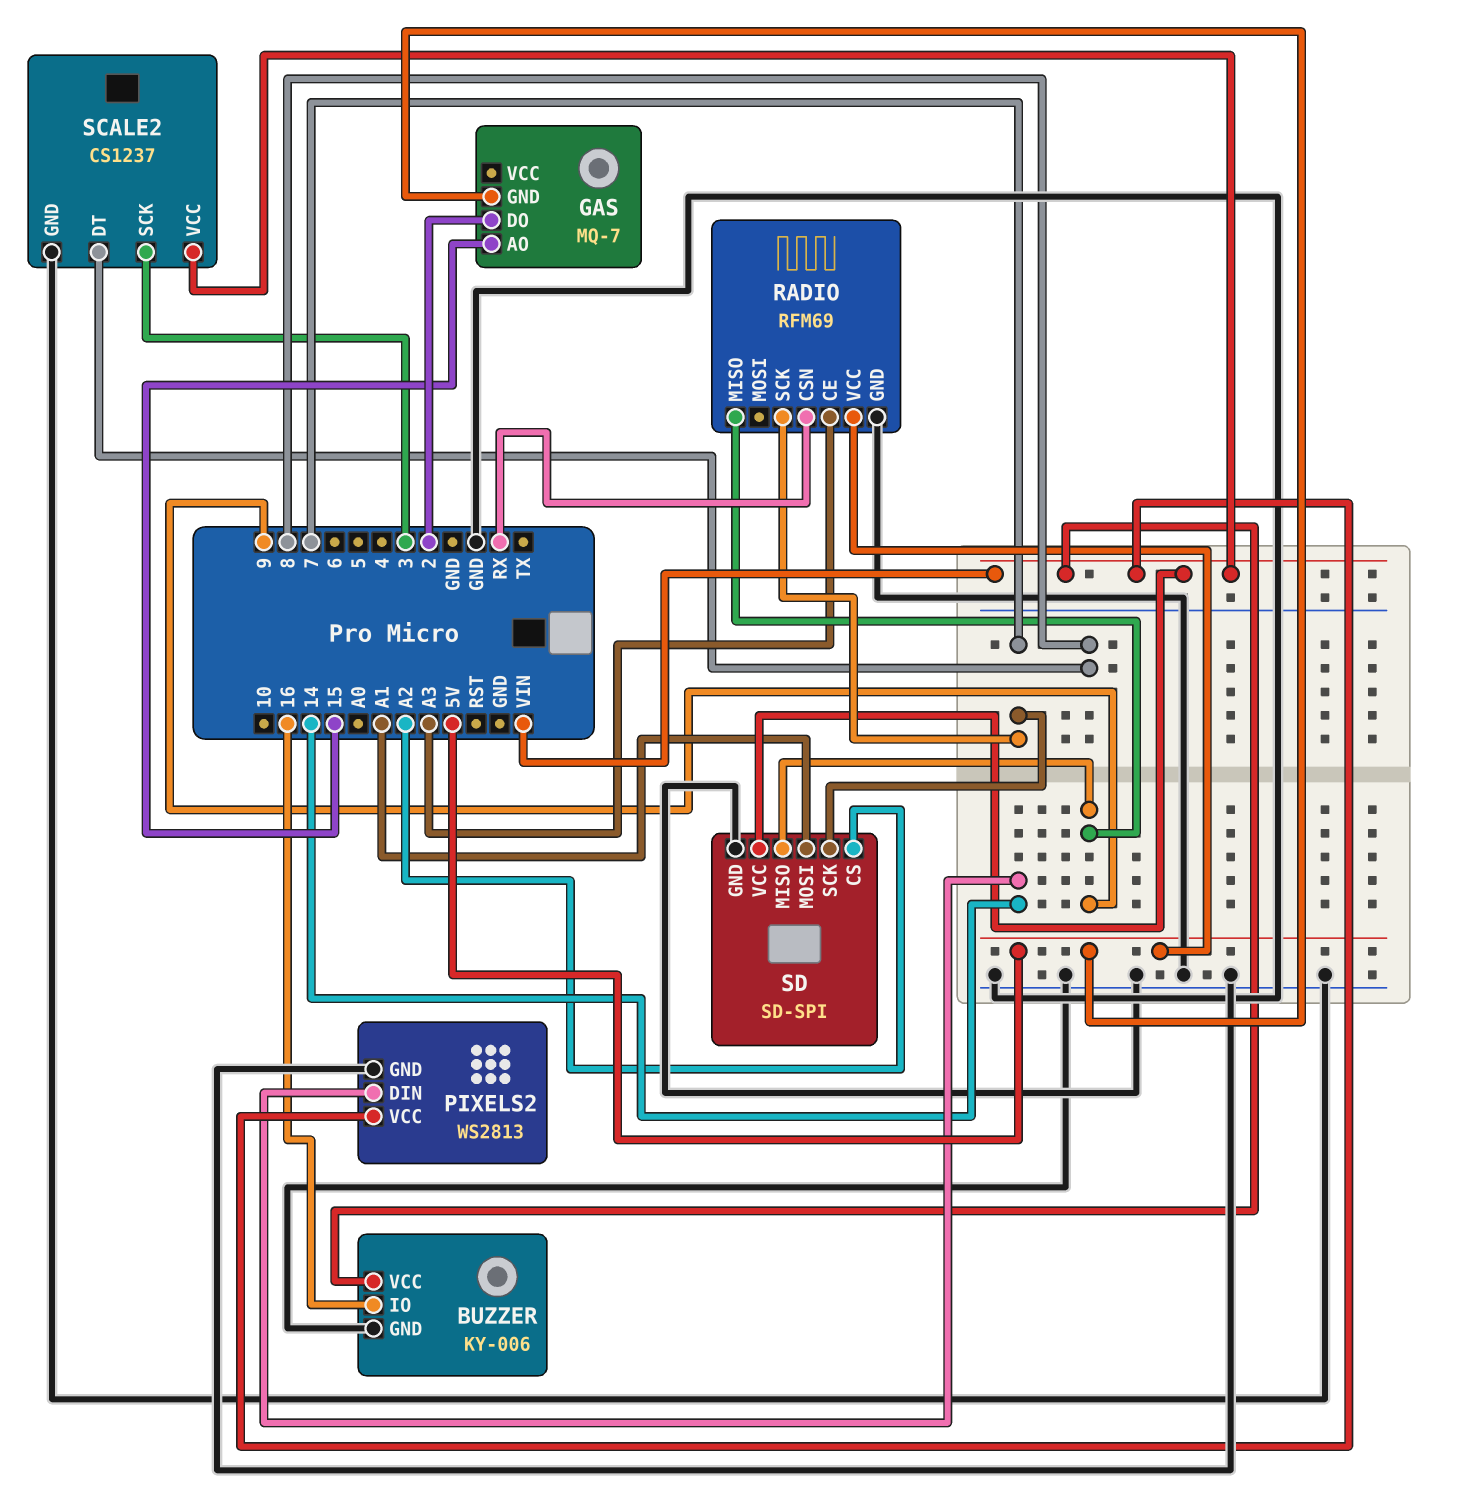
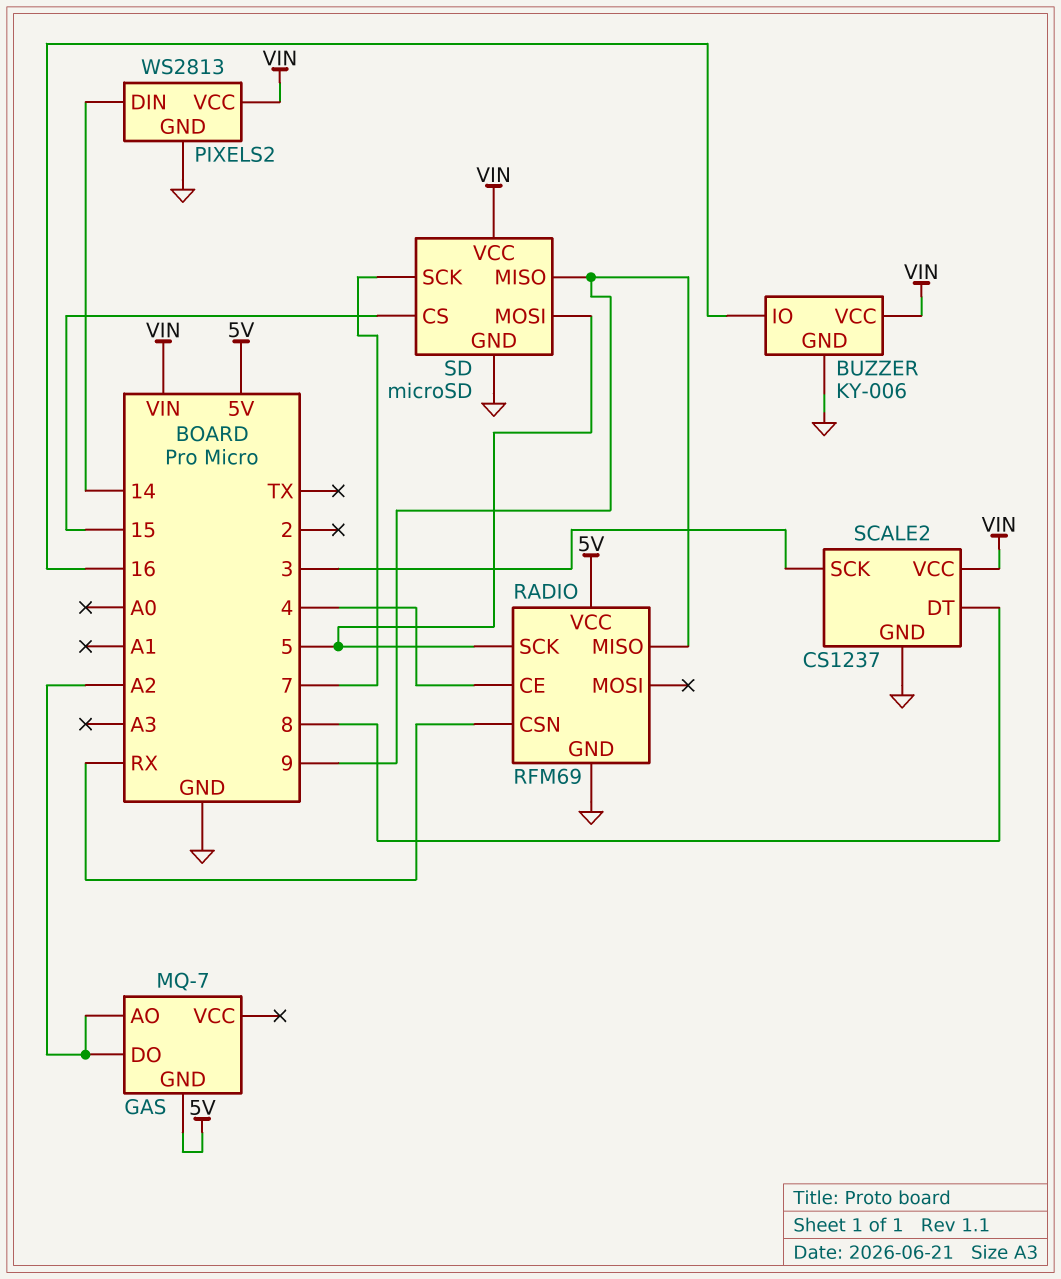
GAS pin AO: 15 -> A2
GAS pin DO: 2 -> A2
RADIO pin CE: A3 -> 4
RADIO pin SCK: 7 -> 5
SD: SD-SPI -> microSD
SD pin CS: A2 -> 15
SD pin MOSI: A1 -> 5

